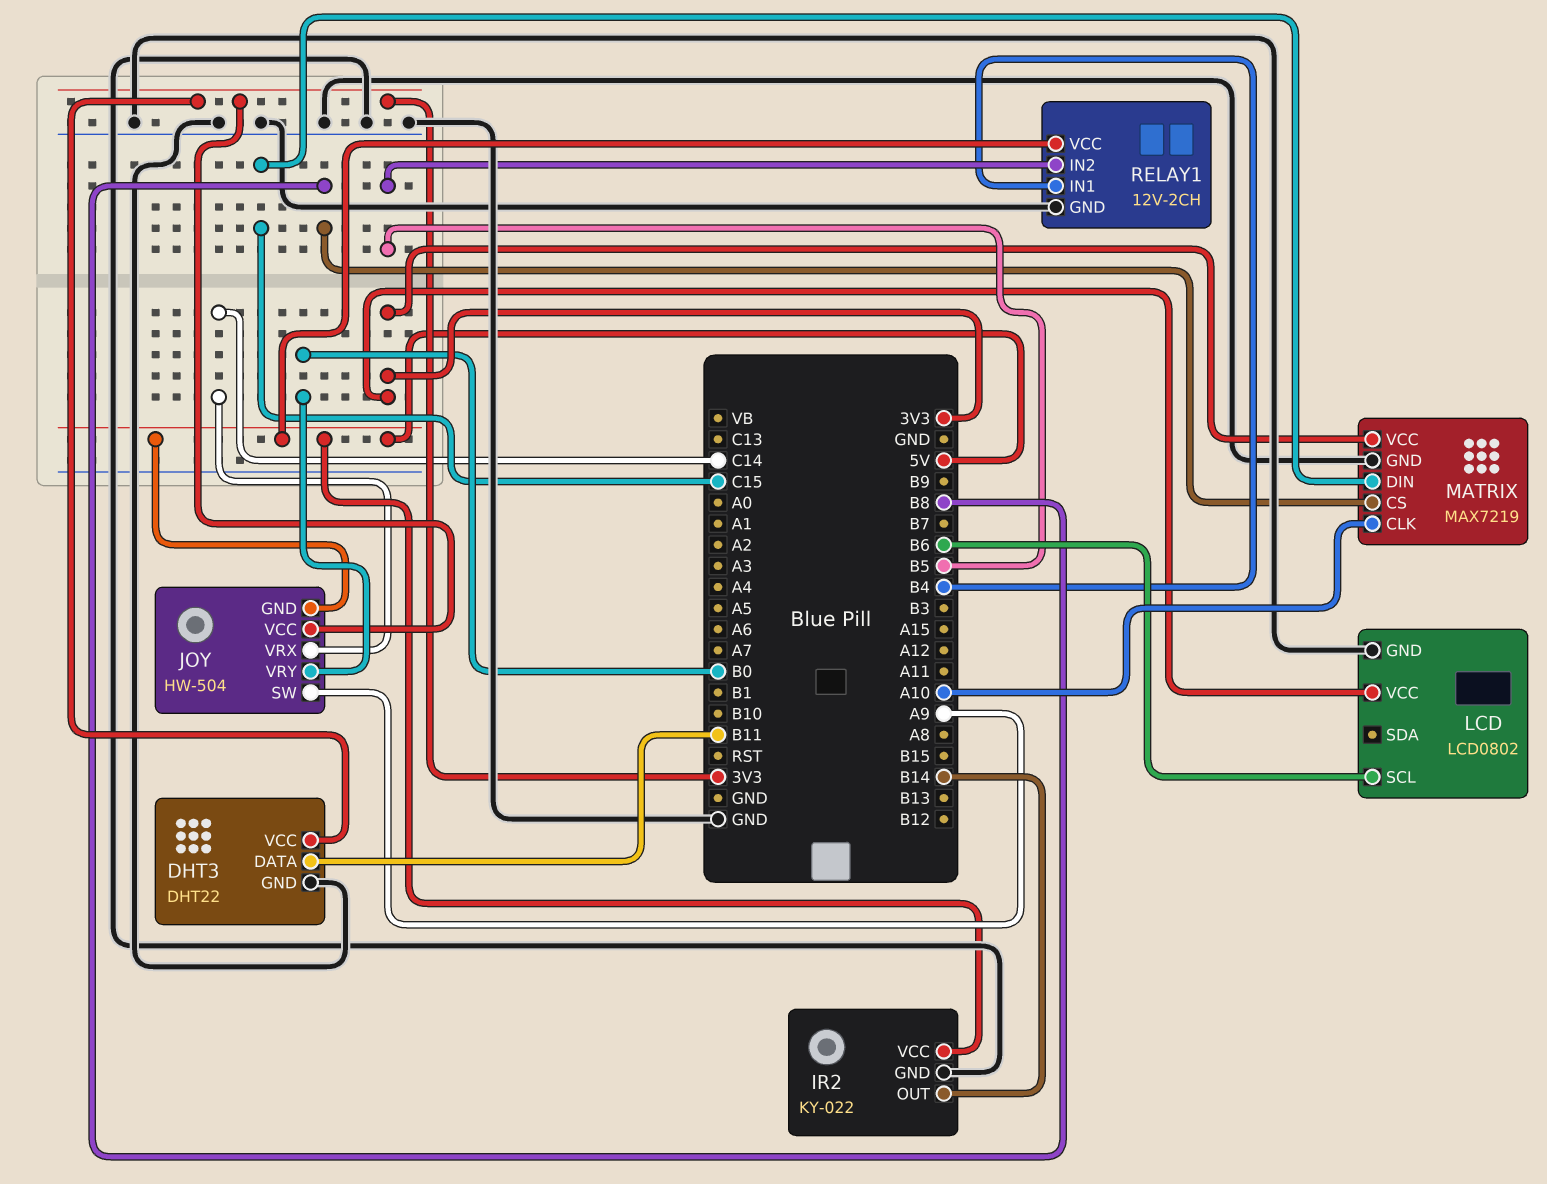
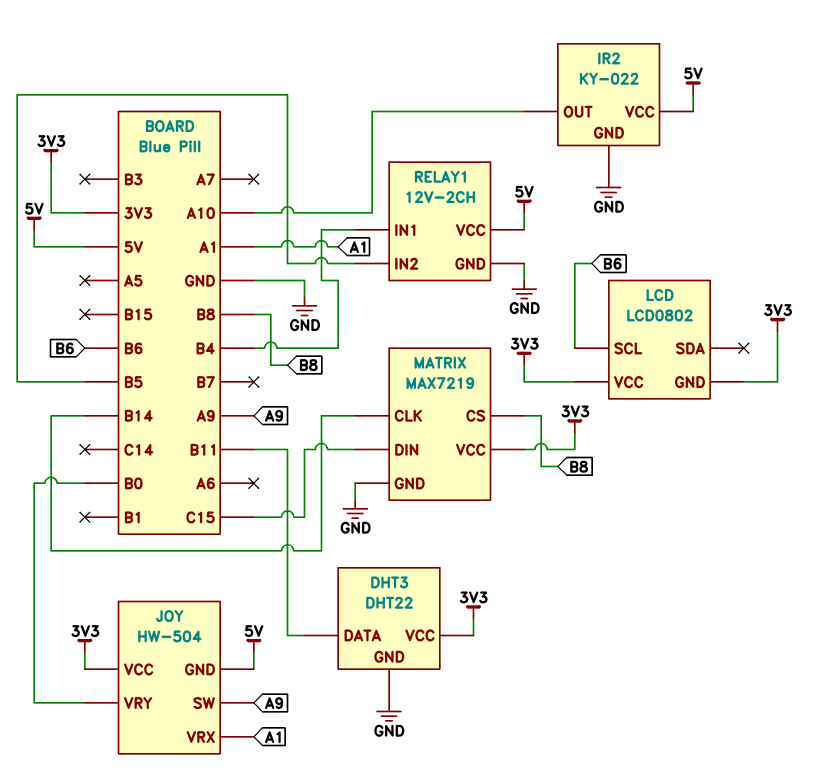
IR2 pin OUT: B14 -> A10
JOY pin VRX: C14 -> A1
LCD pin GND: GND -> 3V3
MATRIX pin CLK: A10 -> B14

